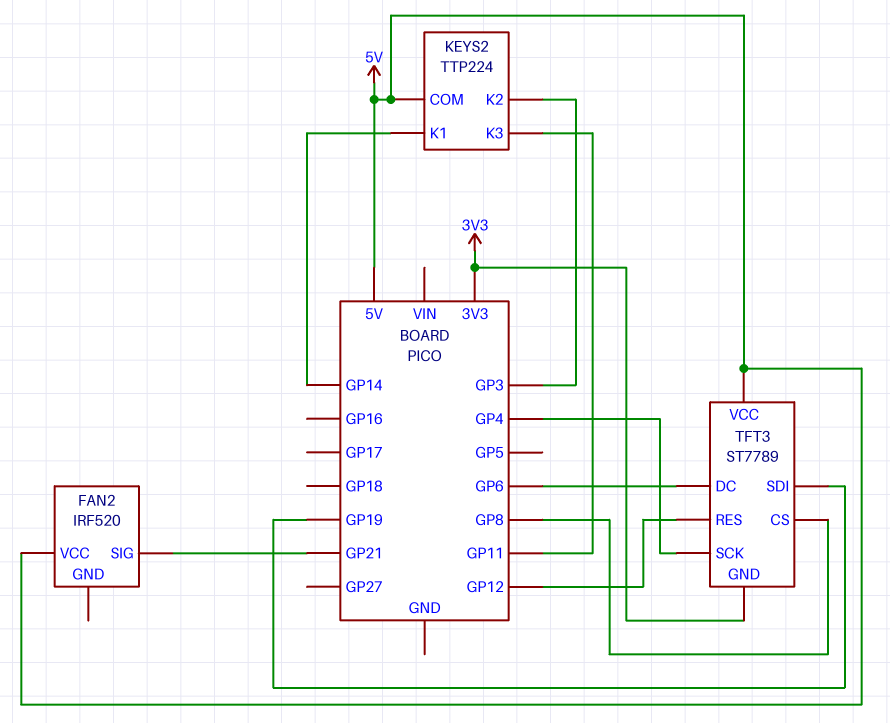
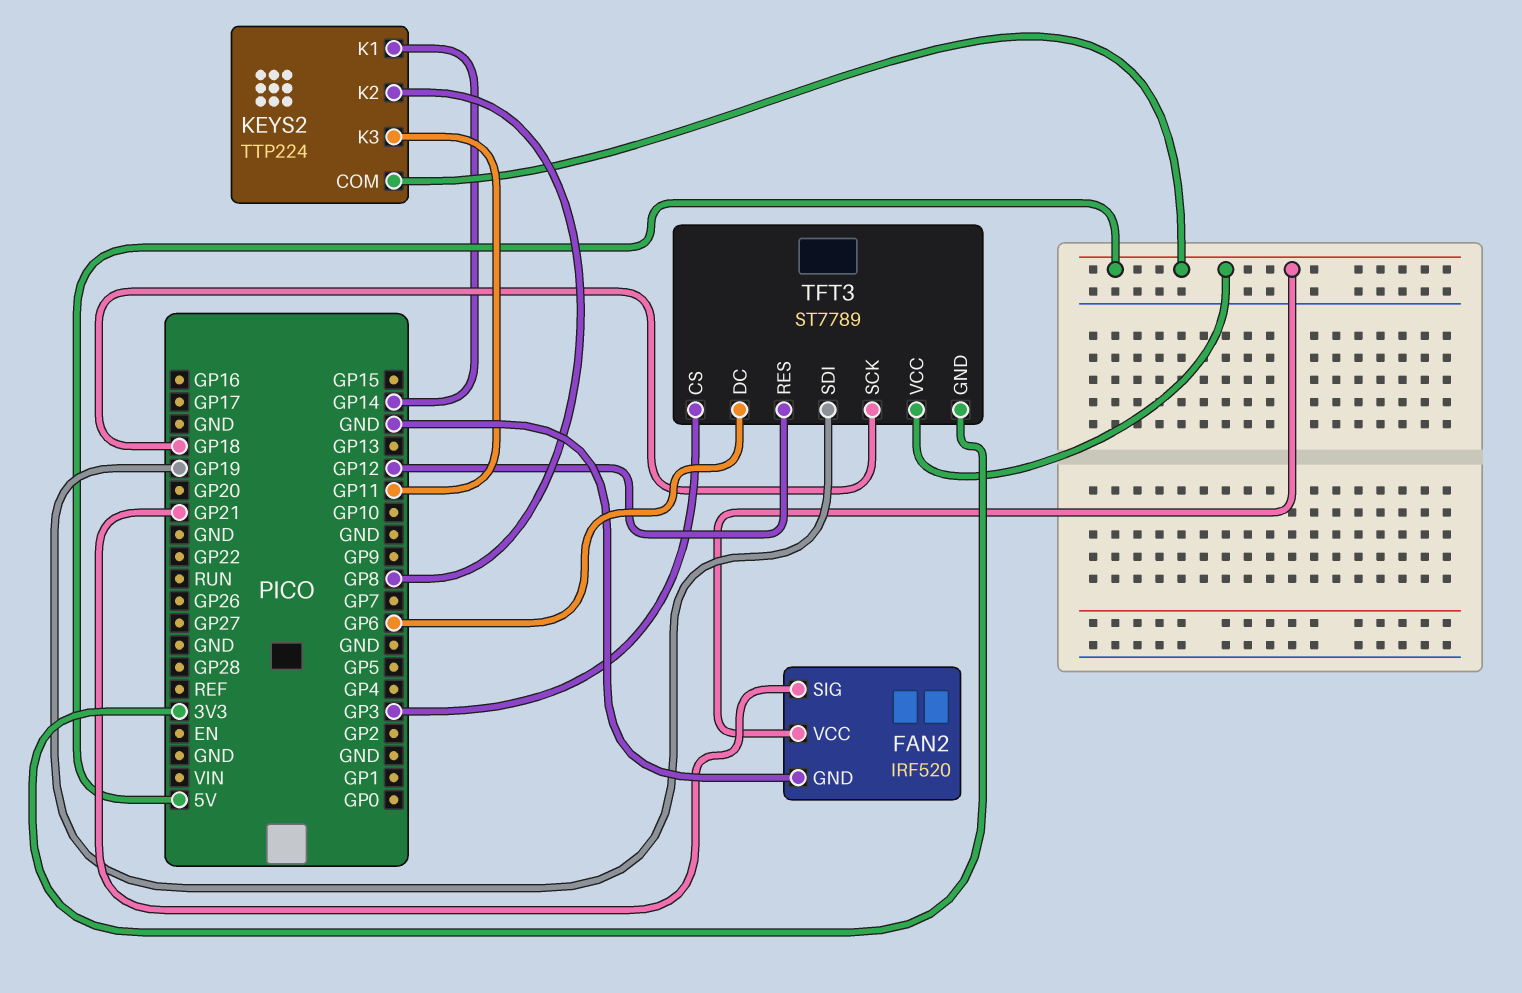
FAN2 pin GND: none -> GND
KEYS2 pin K2: GP3 -> GP8
TFT3 pin CS: GP8 -> GP3
TFT3 pin SCK: GP4 -> GP18

